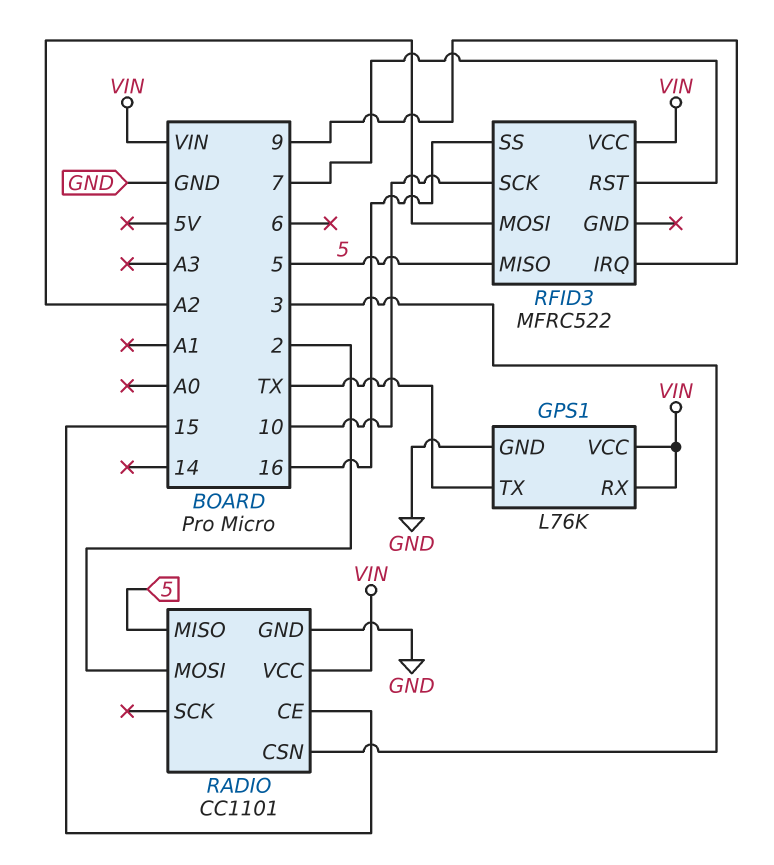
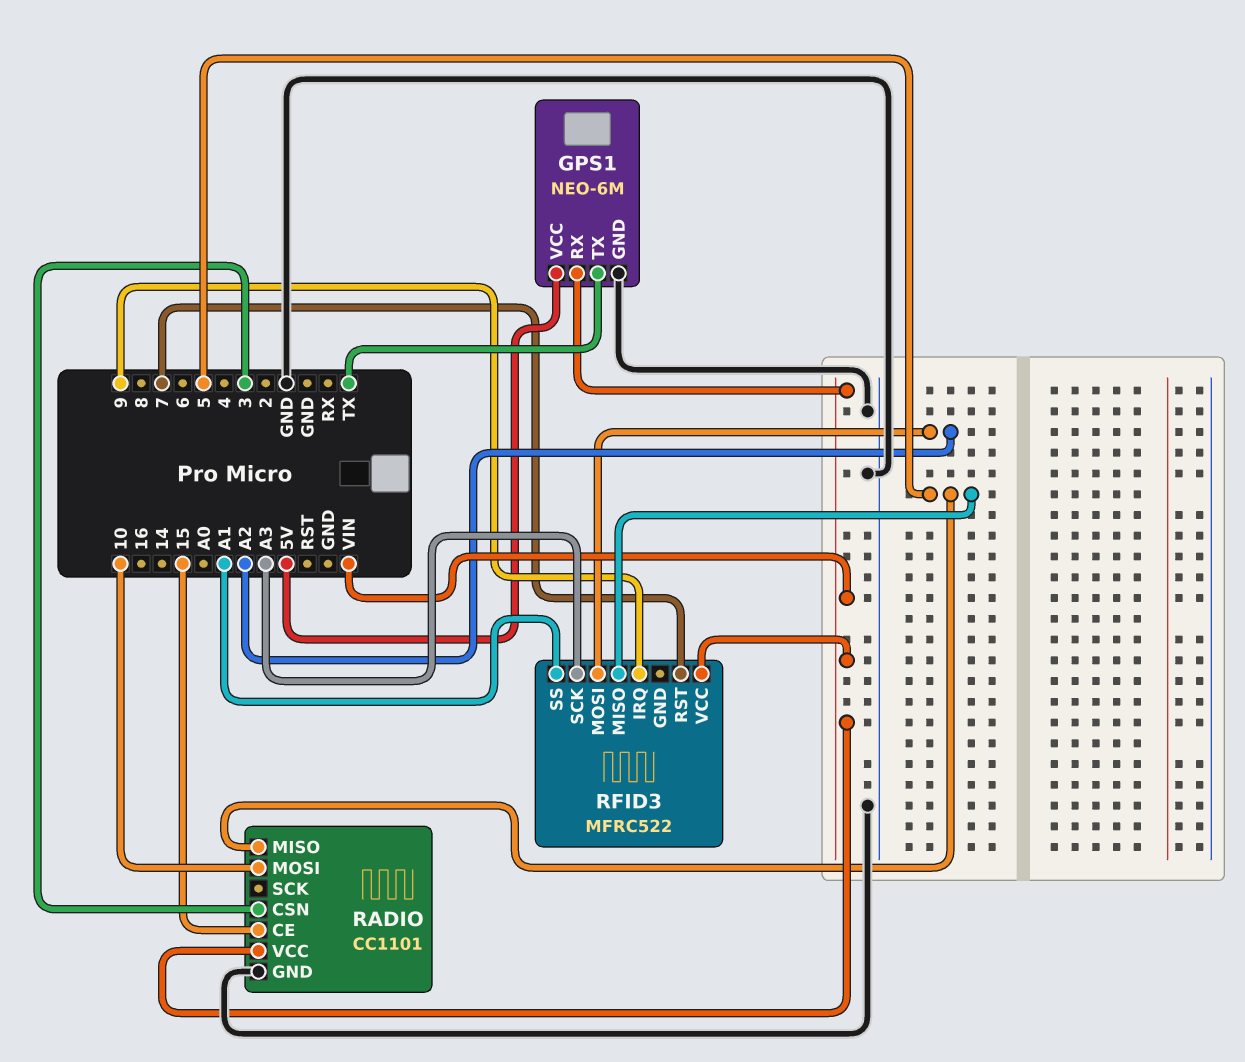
GPS1: L76K -> NEO-6M
GPS1 pin VCC: VIN -> 5V
RADIO pin MOSI: 2 -> 10
RFID3 pin SCK: 10 -> A3
RFID3 pin SS: 16 -> A1

